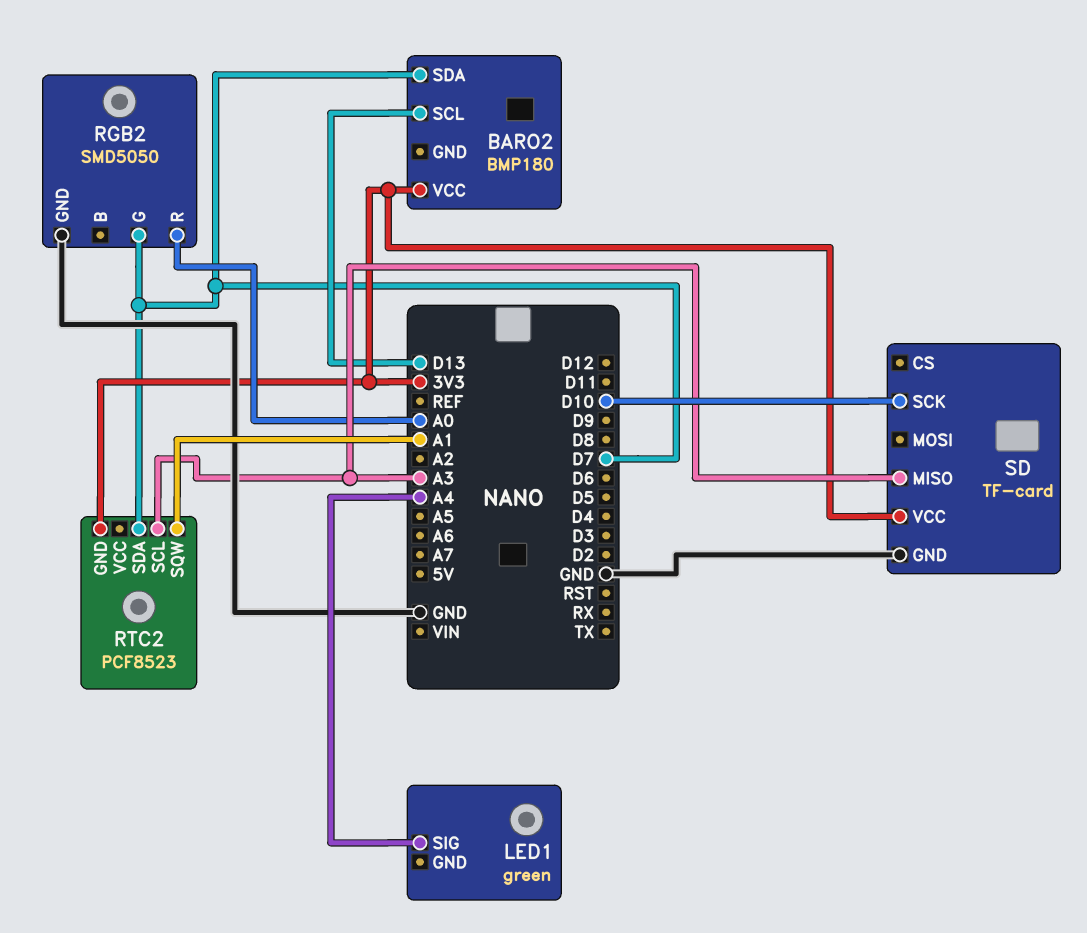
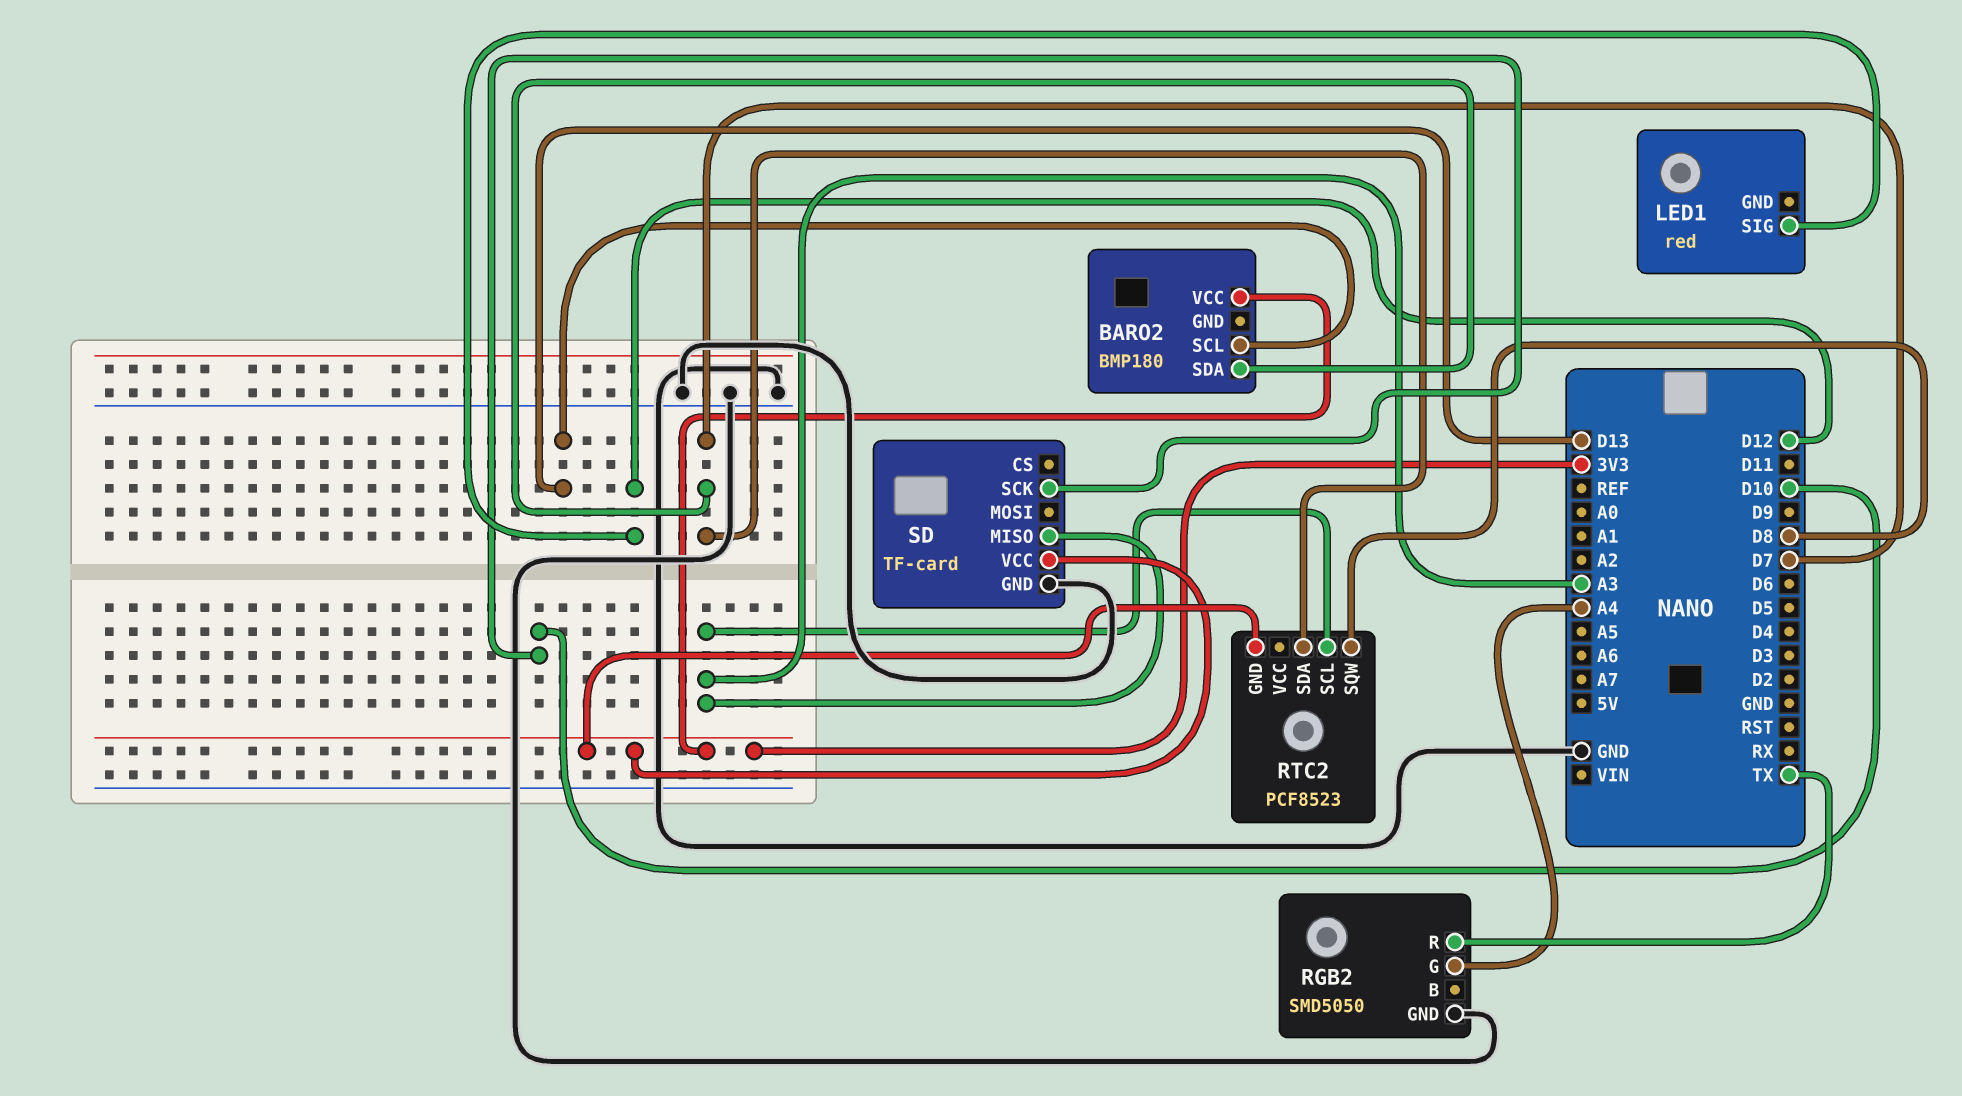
LED1: green -> red
LED1 pin SIG: A4 -> D12
RGB2 pin G: D7 -> A4
RGB2 pin R: A0 -> TX
RTC2 pin SQW: A1 -> D8

